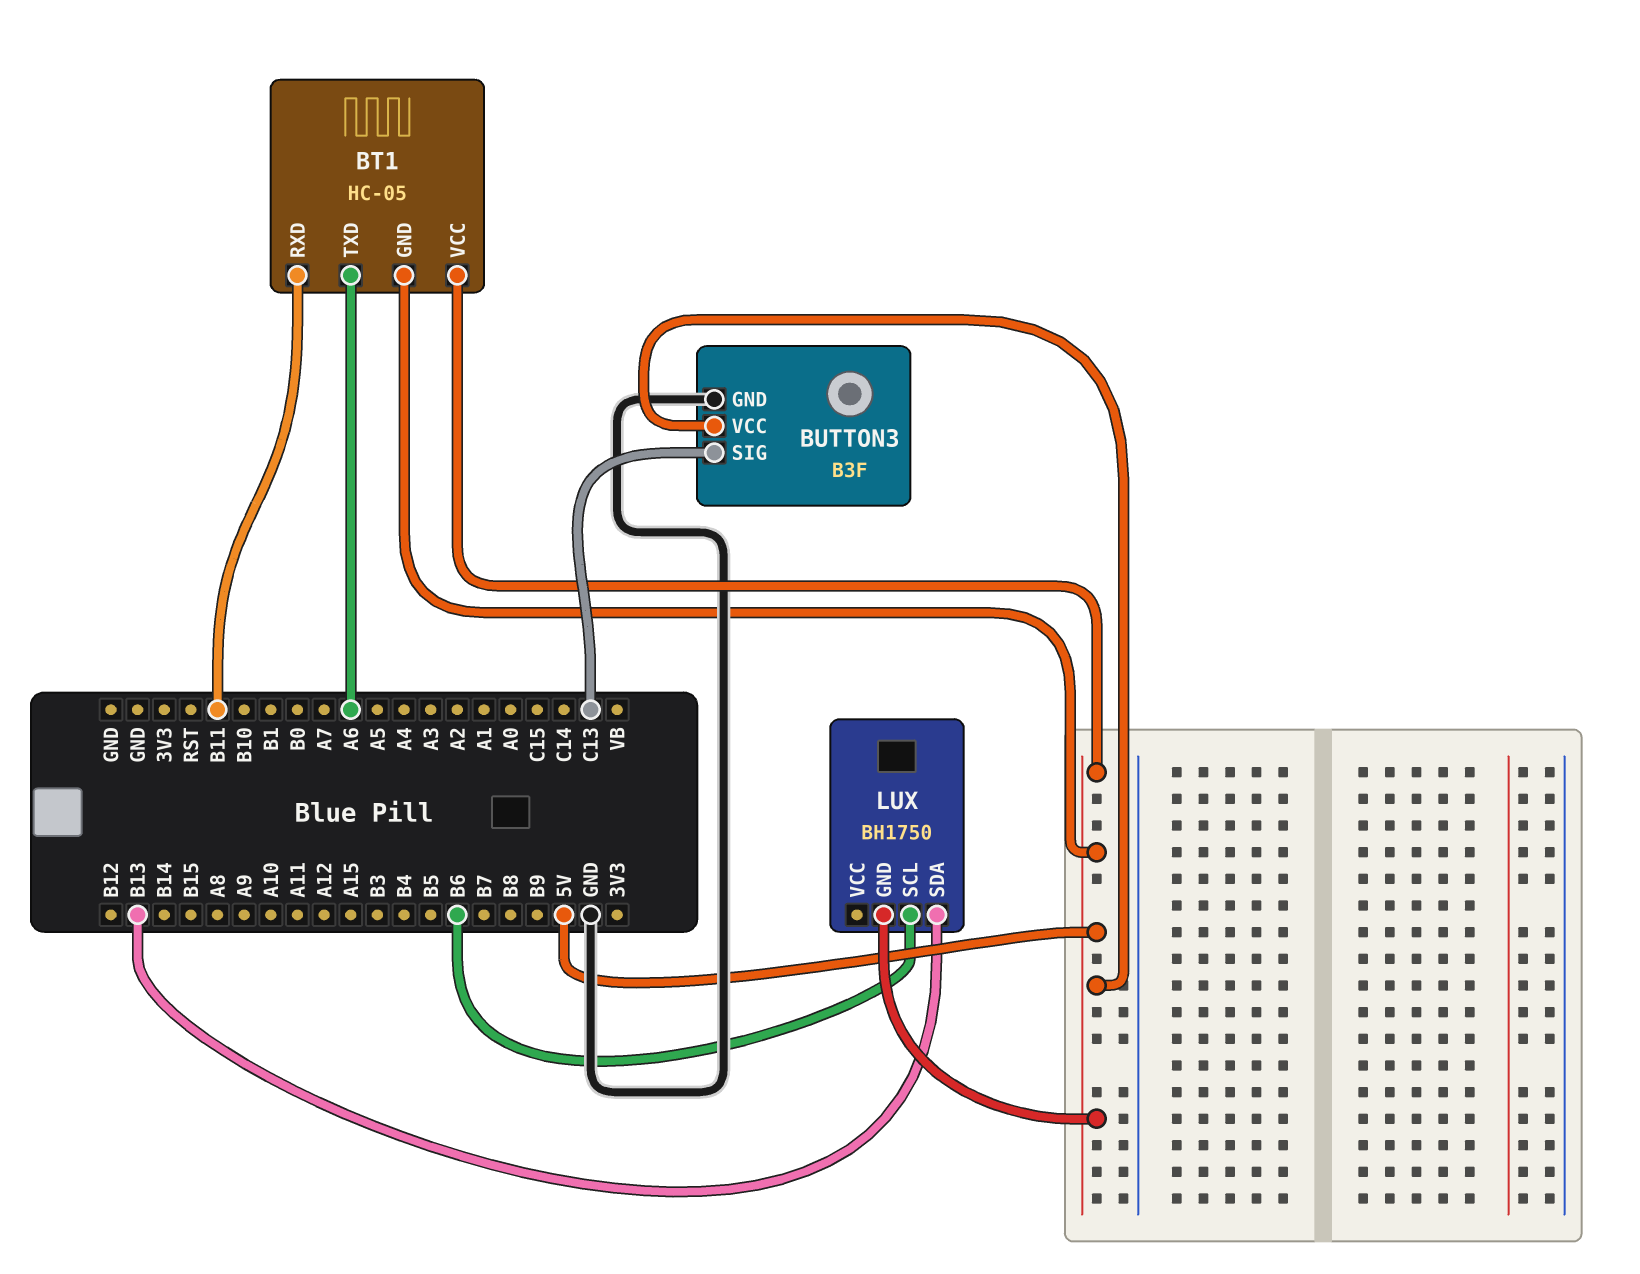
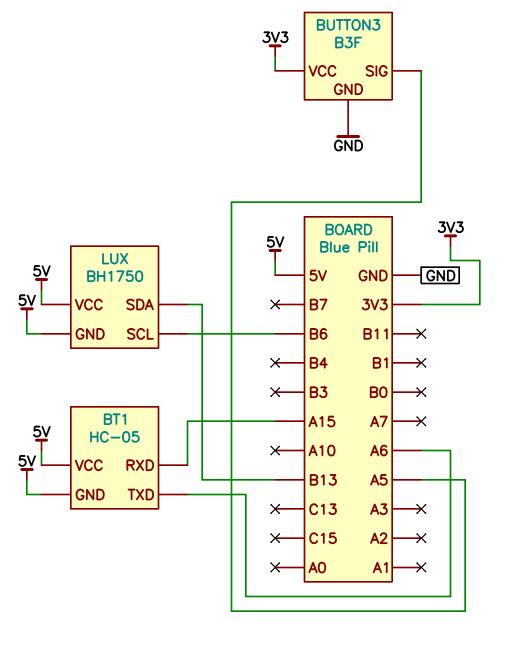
BT1 pin RXD: B11 -> A15
BUTTON3 pin SIG: C13 -> A5
BUTTON3 pin VCC: 5V -> 3V3
LUX pin VCC: none -> 5V

